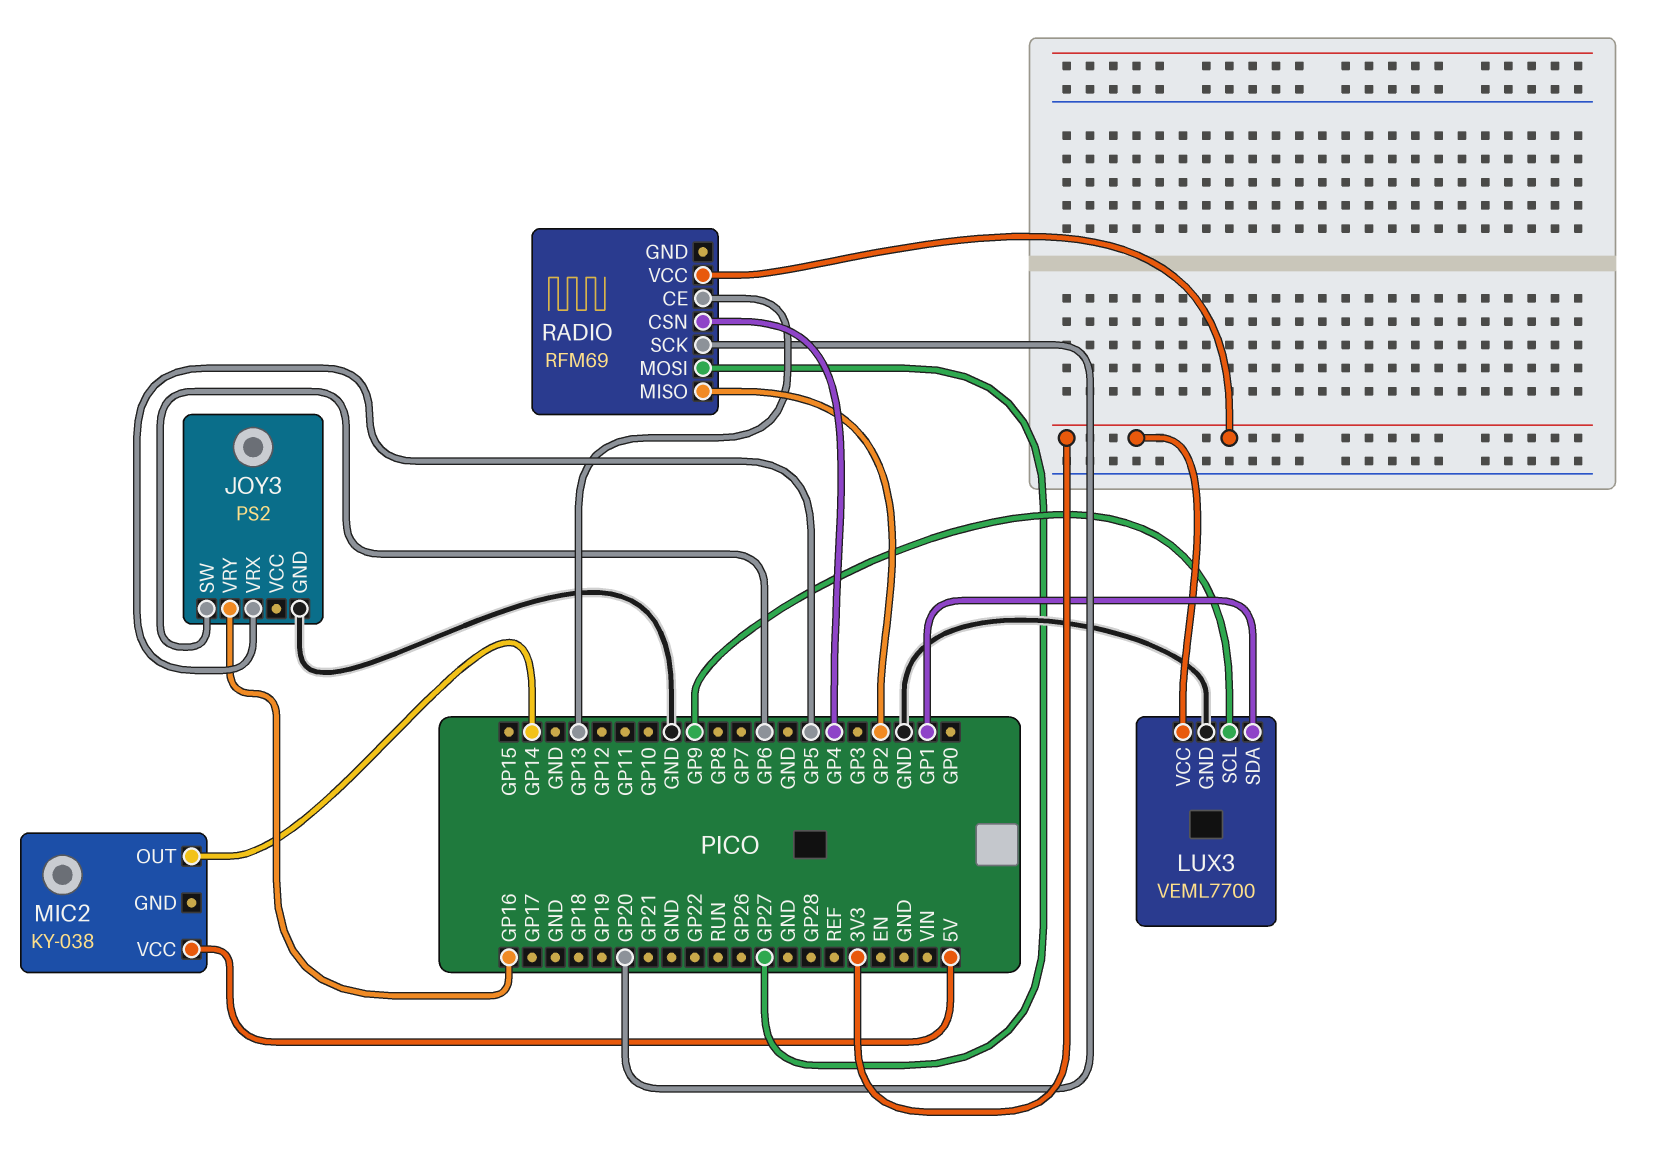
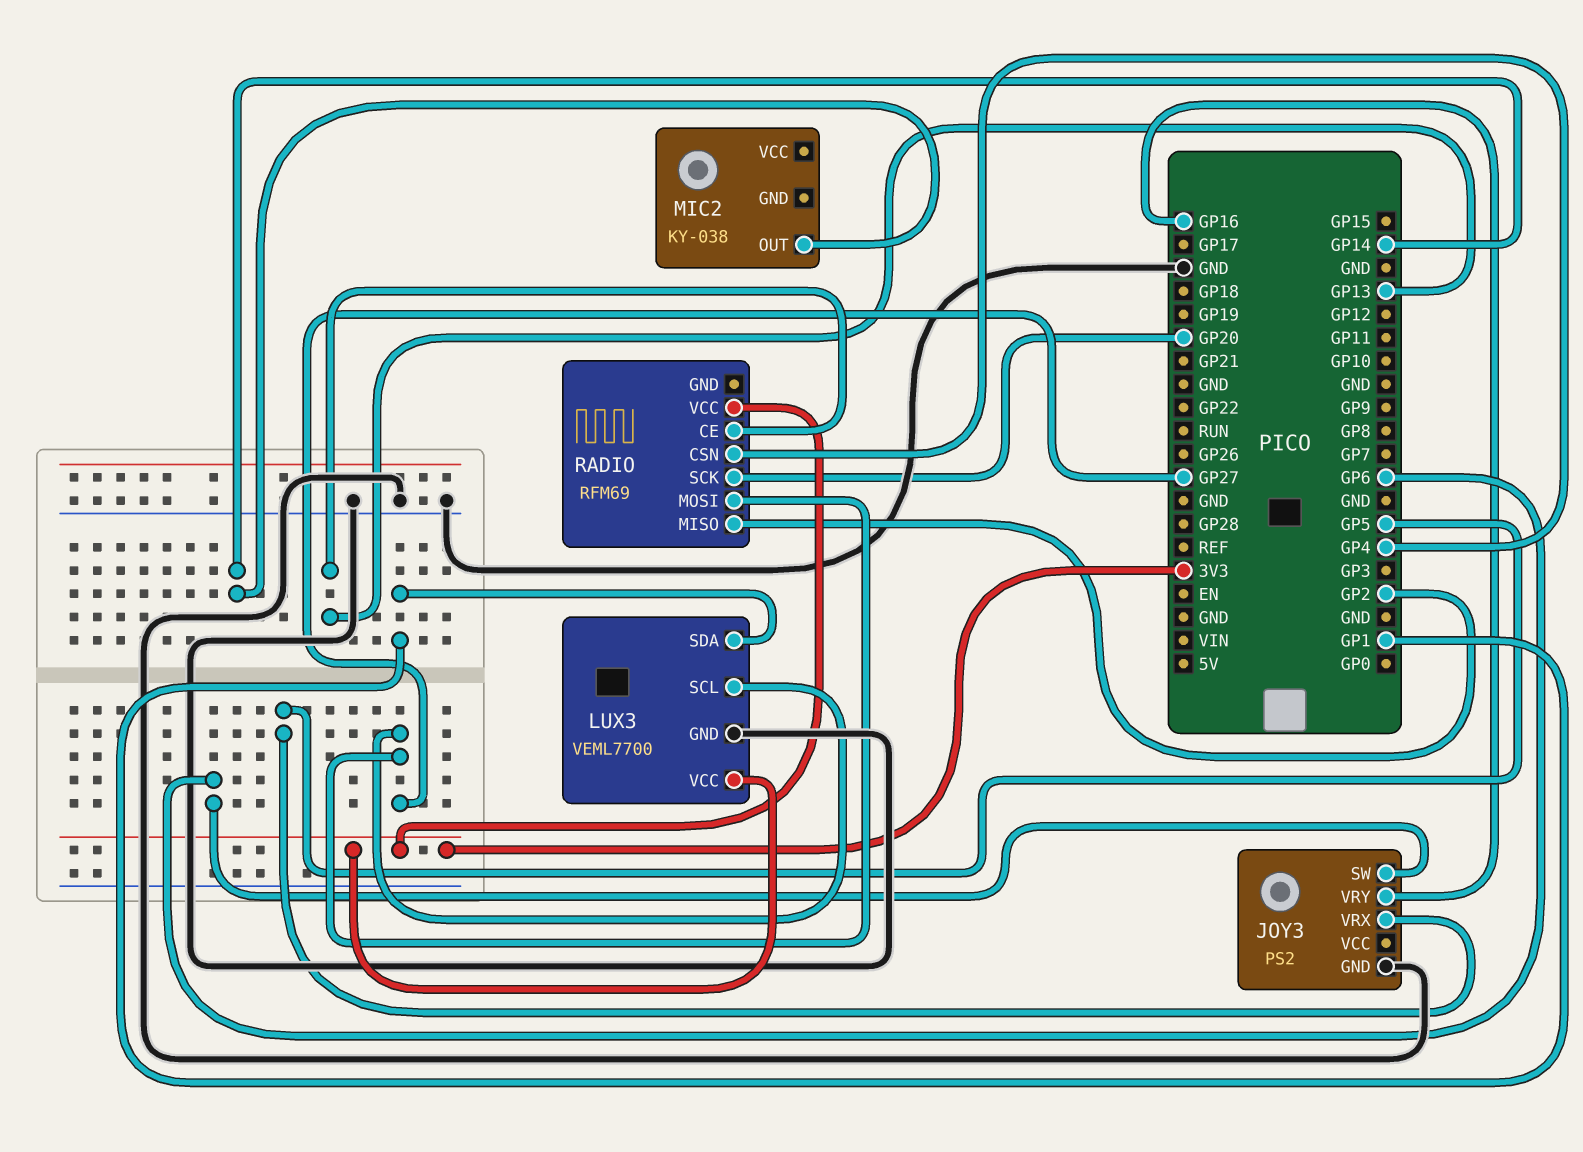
LUX3 pin SCL: GP9 -> GP27
MIC2 pin VCC: 5V -> none

